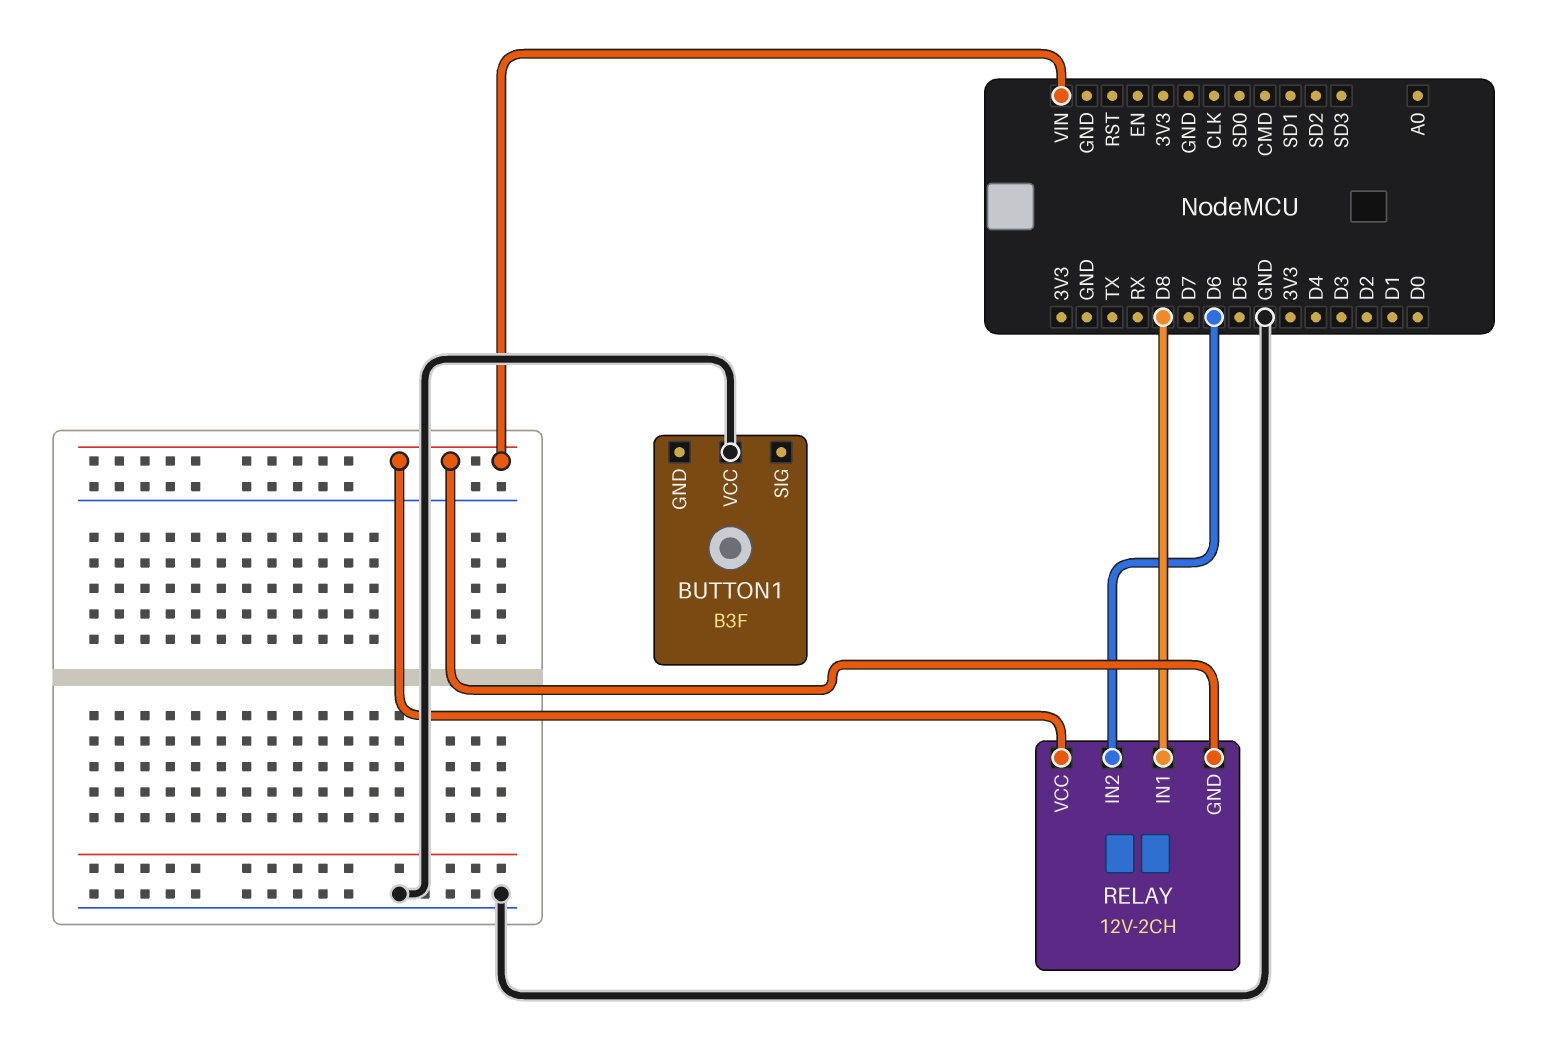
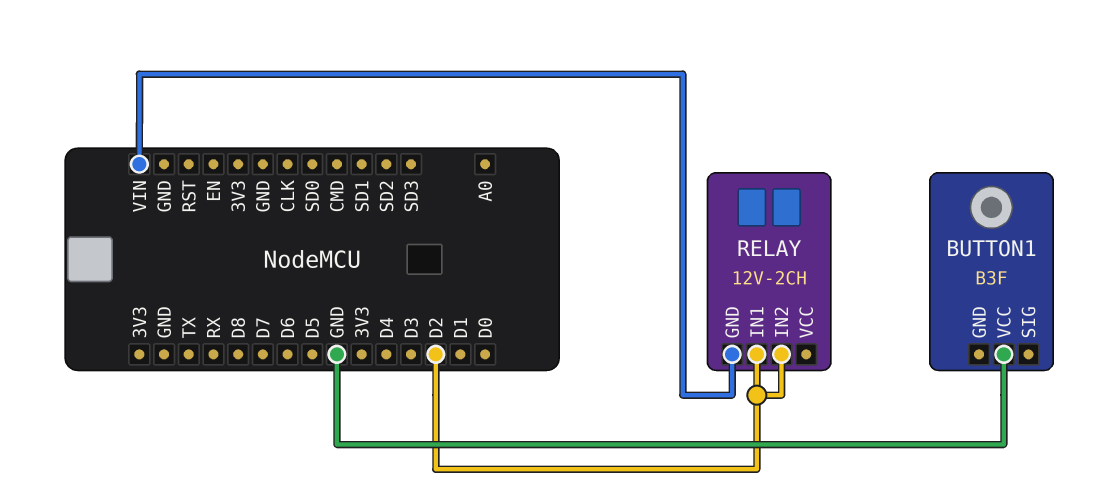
RELAY pin IN1: D8 -> D2
RELAY pin IN2: D6 -> D2
RELAY pin VCC: VIN -> none

